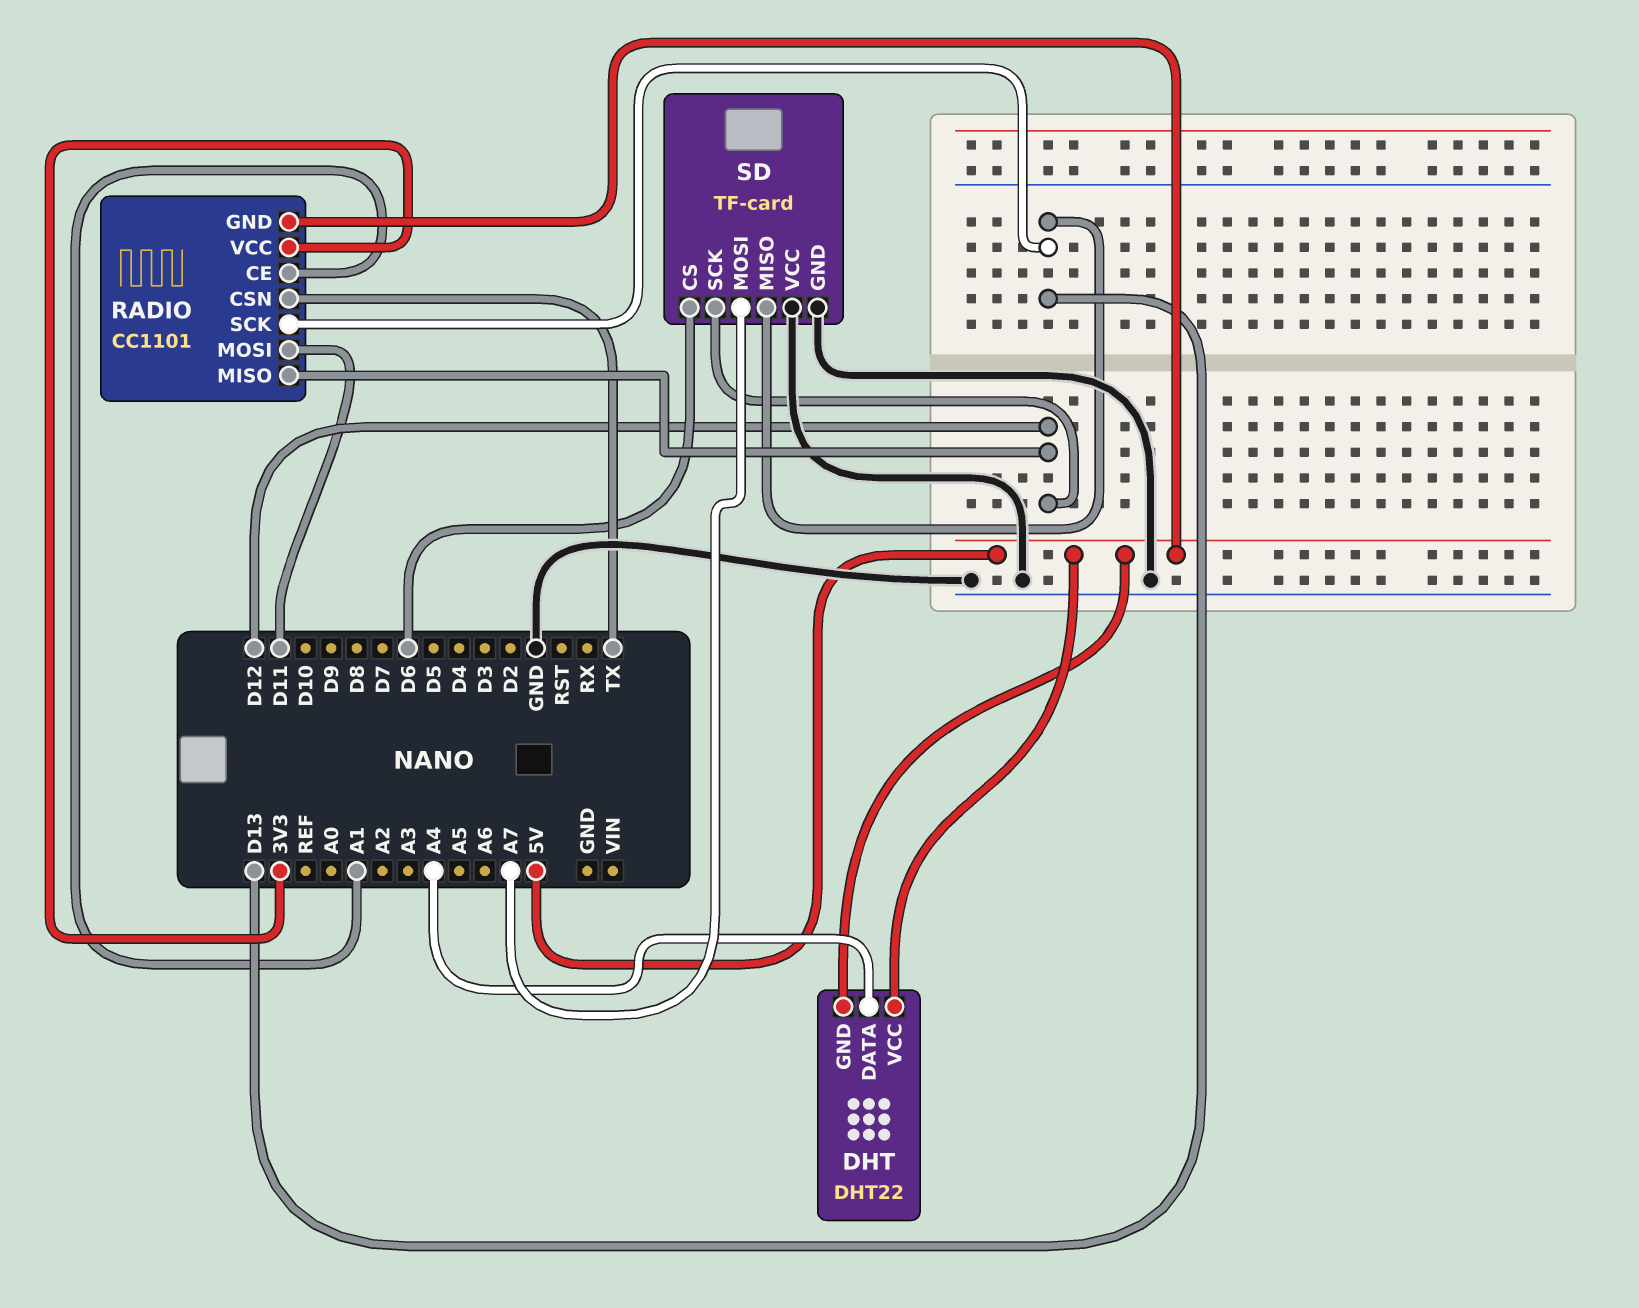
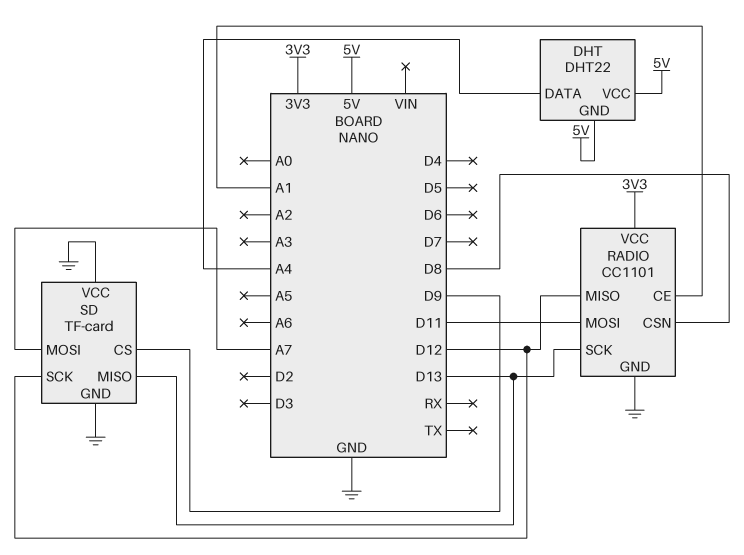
RADIO pin CSN: TX -> D8
RADIO pin GND: 5V -> GND
SD pin CS: D6 -> D9

